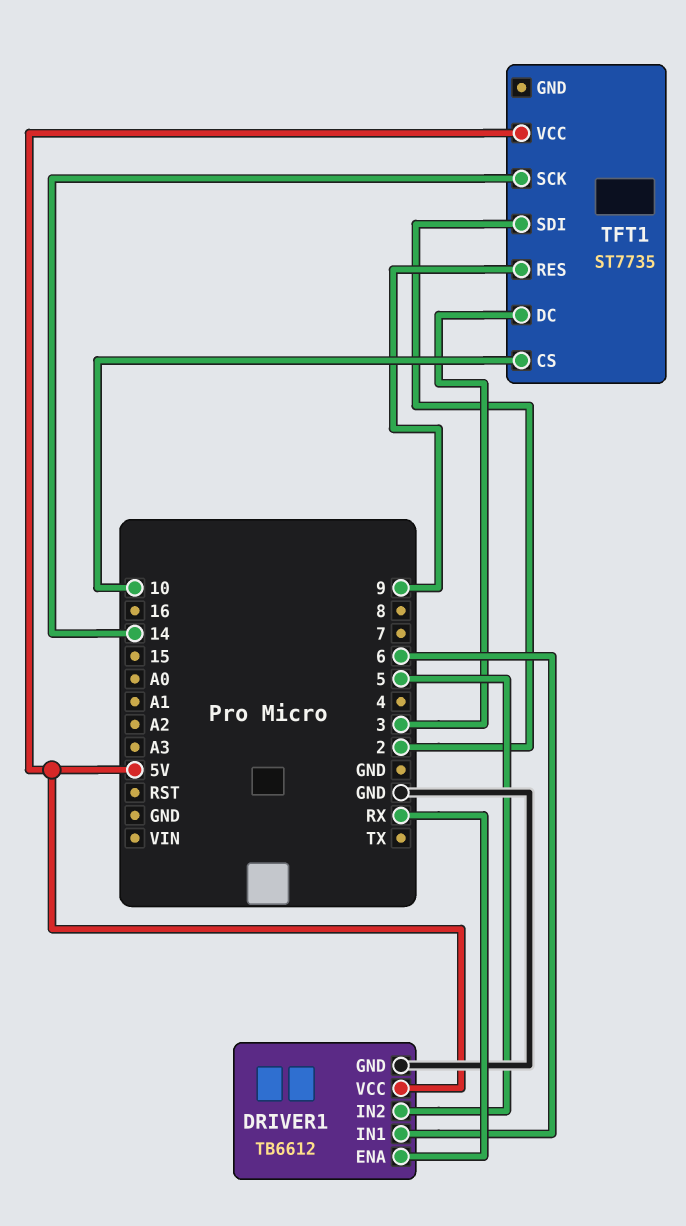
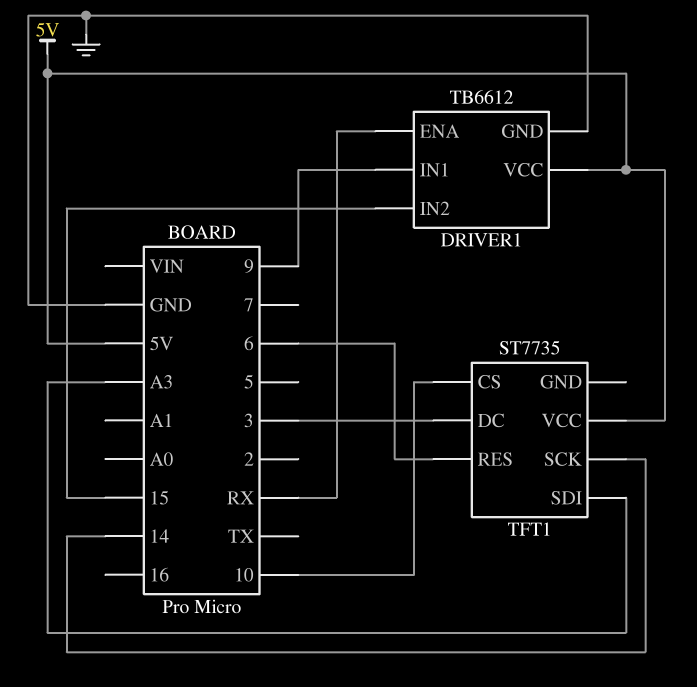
DRIVER1 pin IN1: 6 -> 9
DRIVER1 pin IN2: 5 -> 15
TFT1 pin RES: 9 -> 6
TFT1 pin SDI: 2 -> A3

